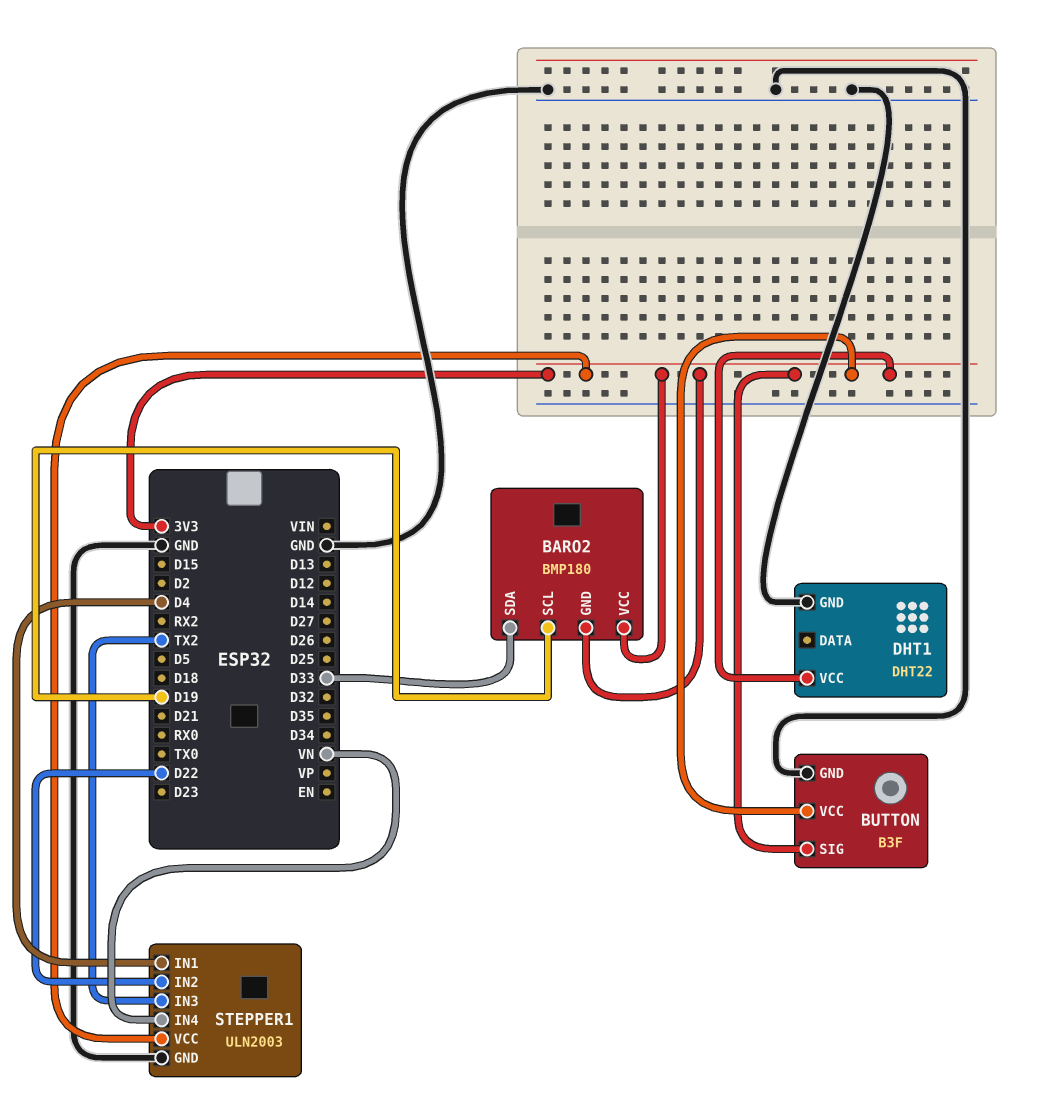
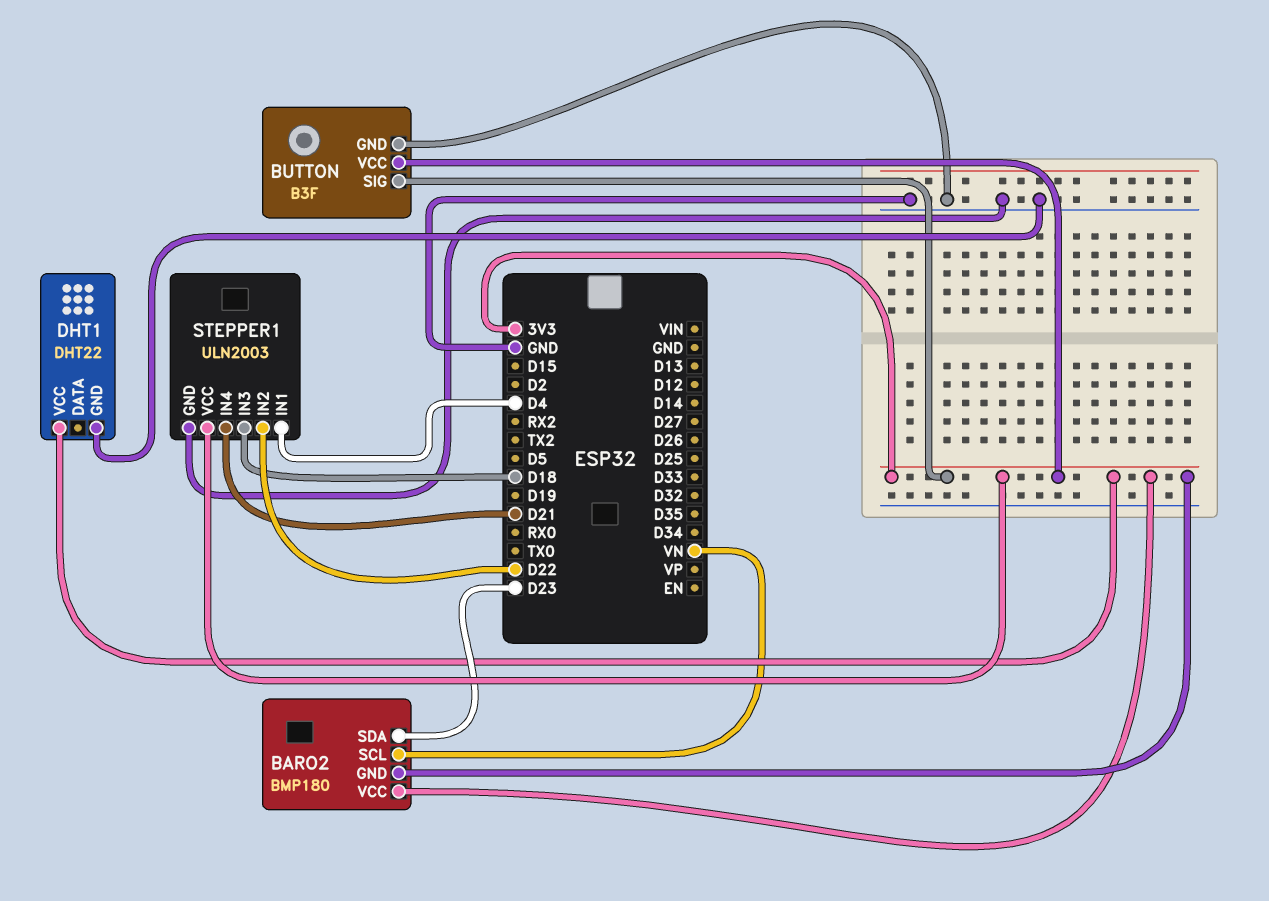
BARO2 pin SCL: D19 -> VN
BARO2 pin SDA: D33 -> D23
STEPPER1 pin IN3: TX2 -> D18
STEPPER1 pin IN4: VN -> D21

